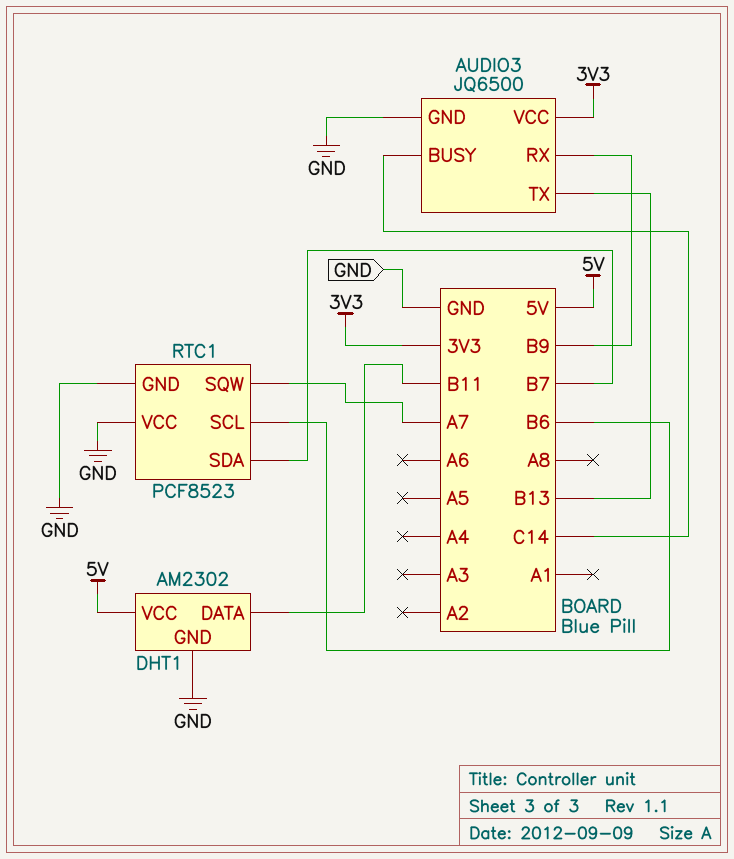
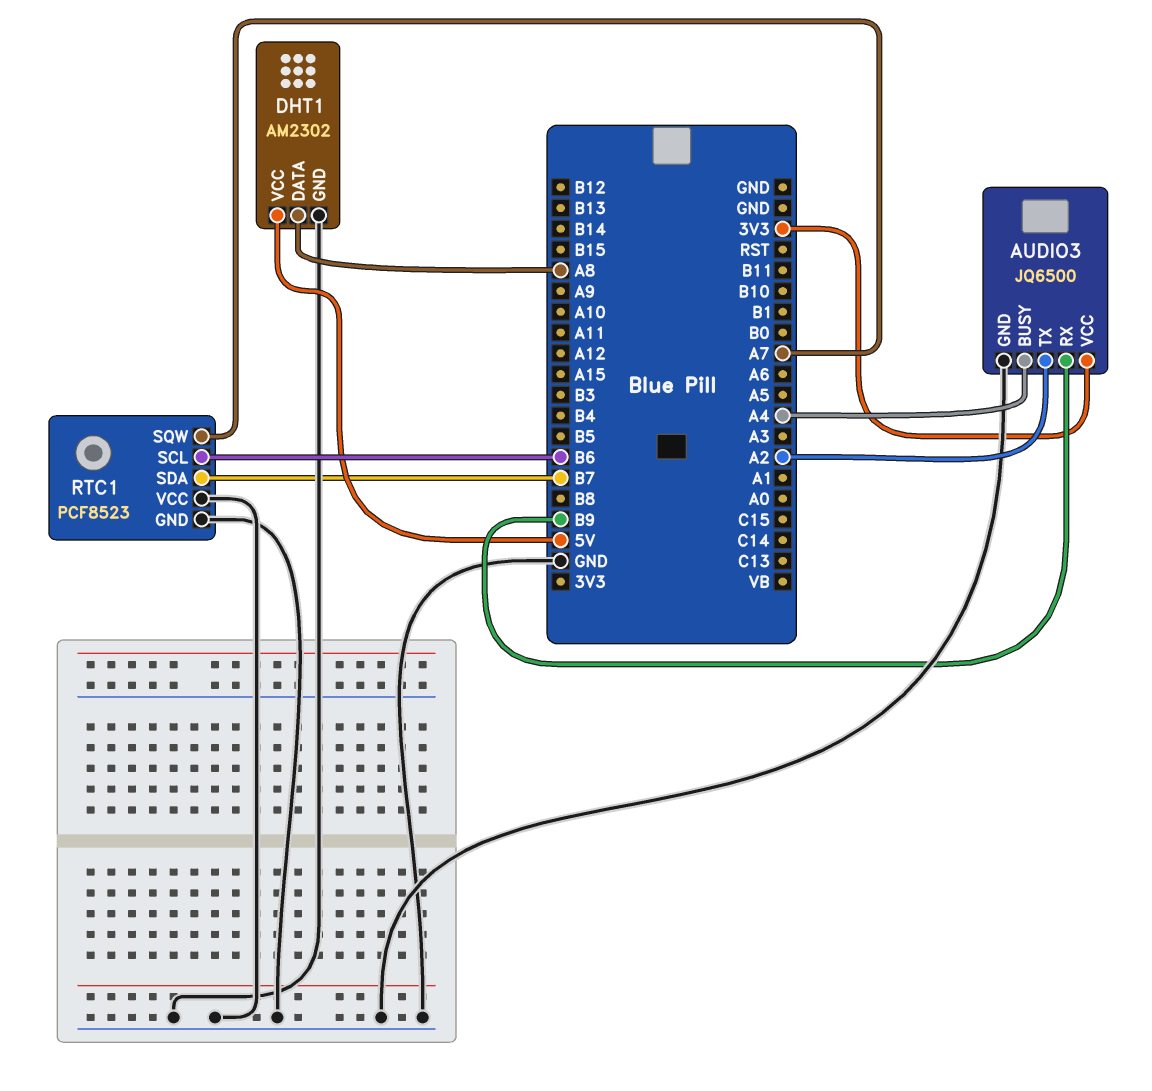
AUDIO3 pin BUSY: C14 -> A4
AUDIO3 pin TX: B13 -> A2
DHT1 pin DATA: B11 -> A8

